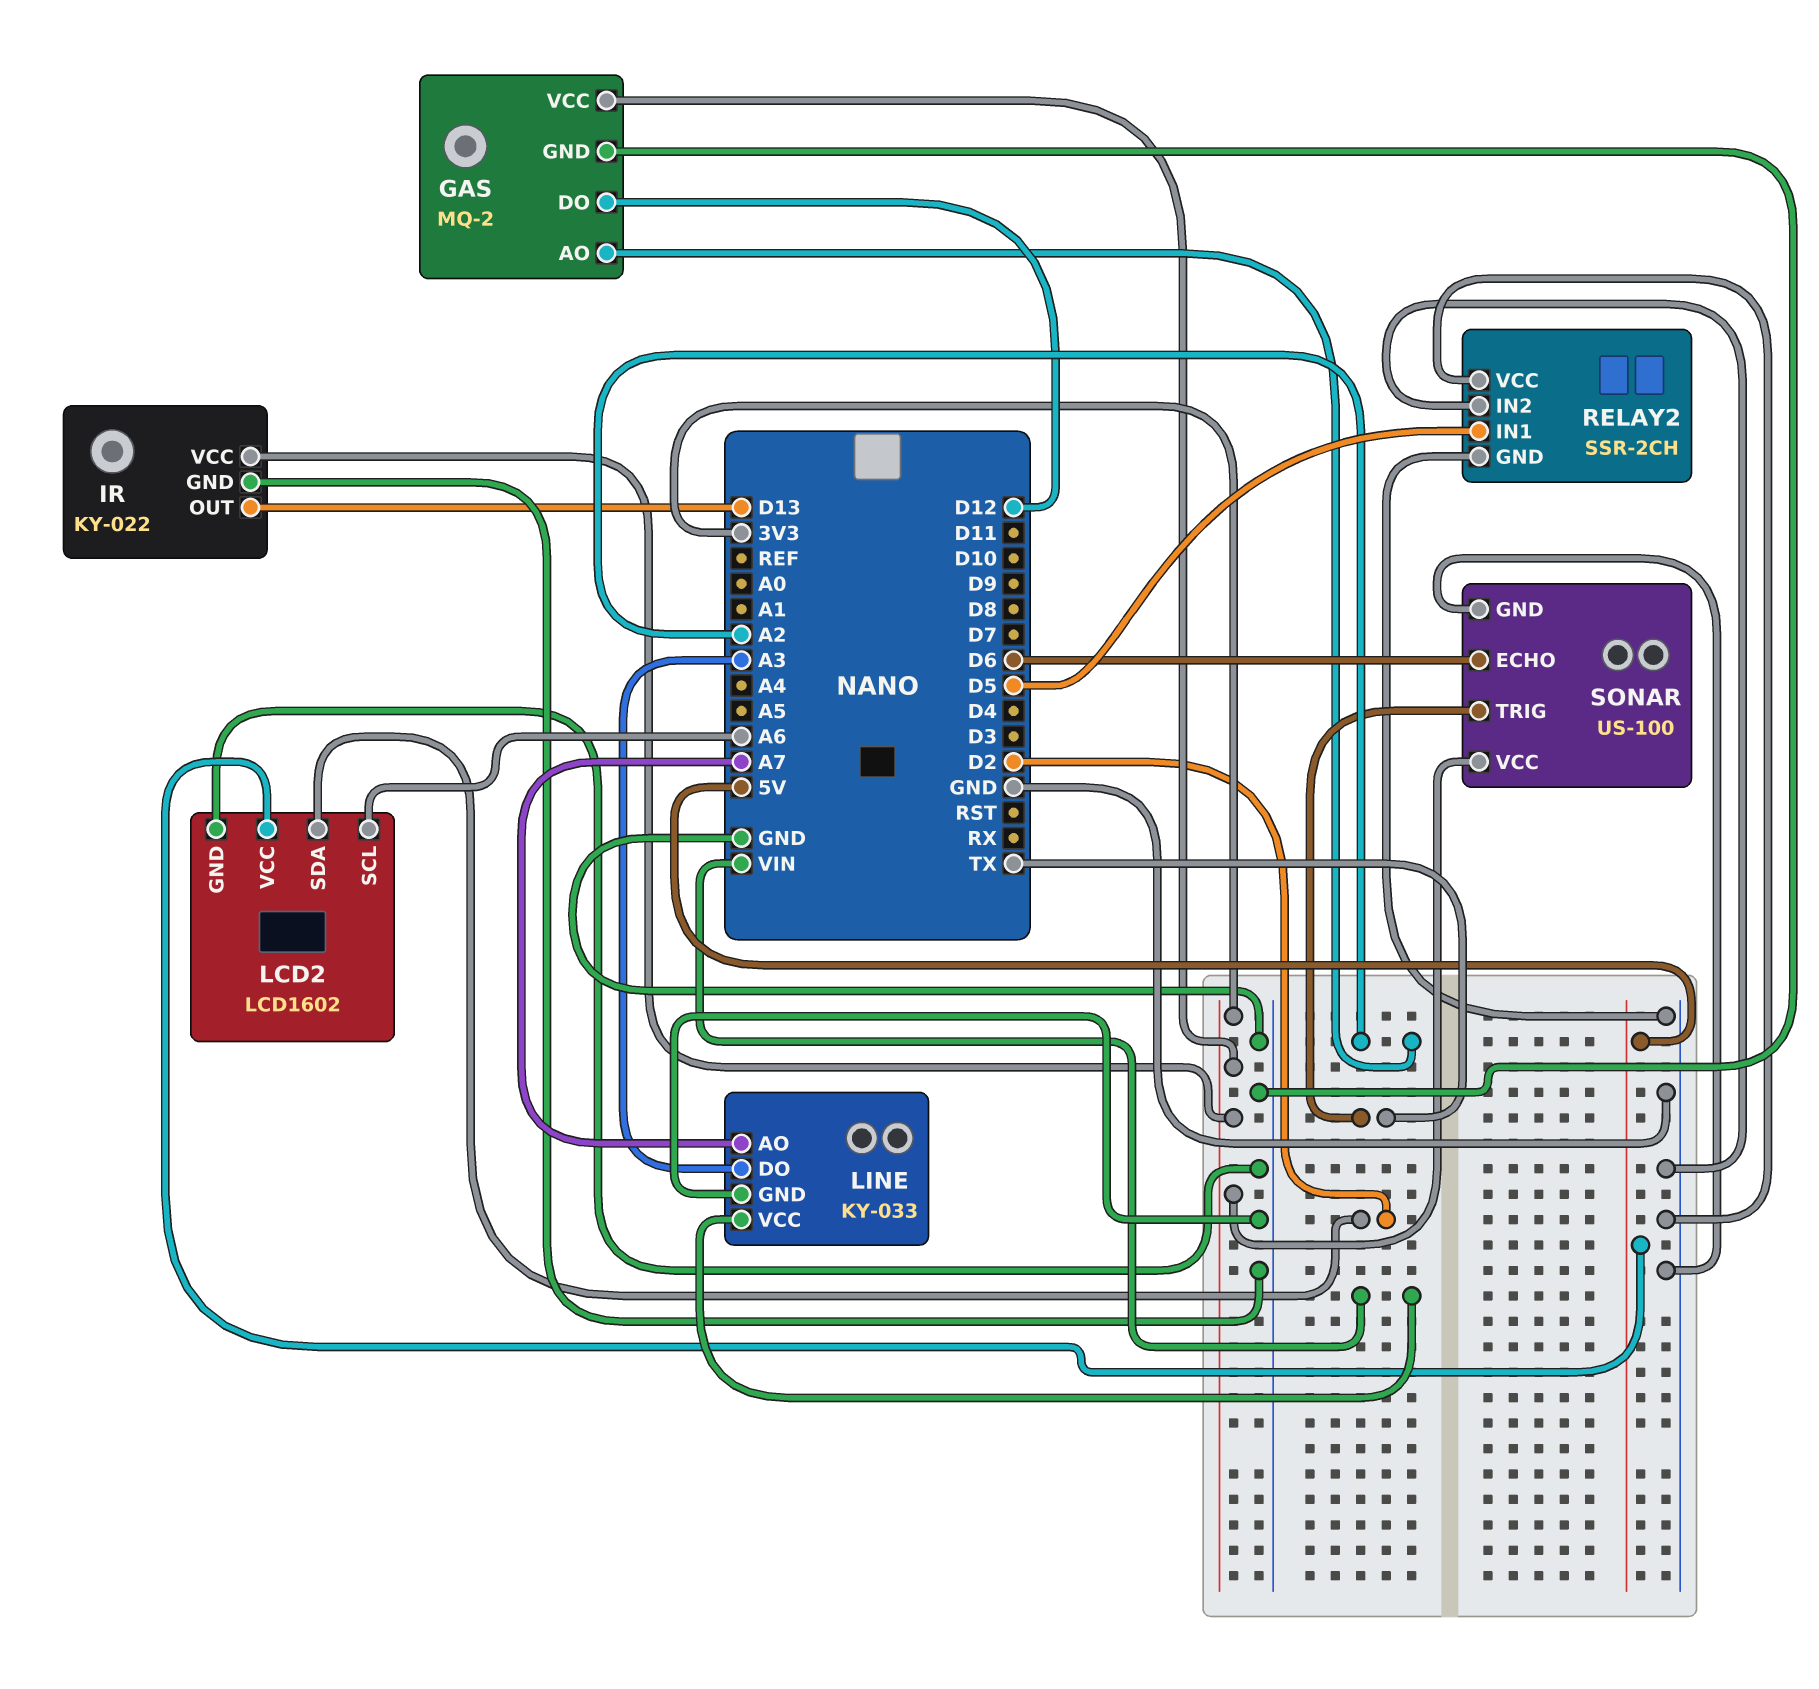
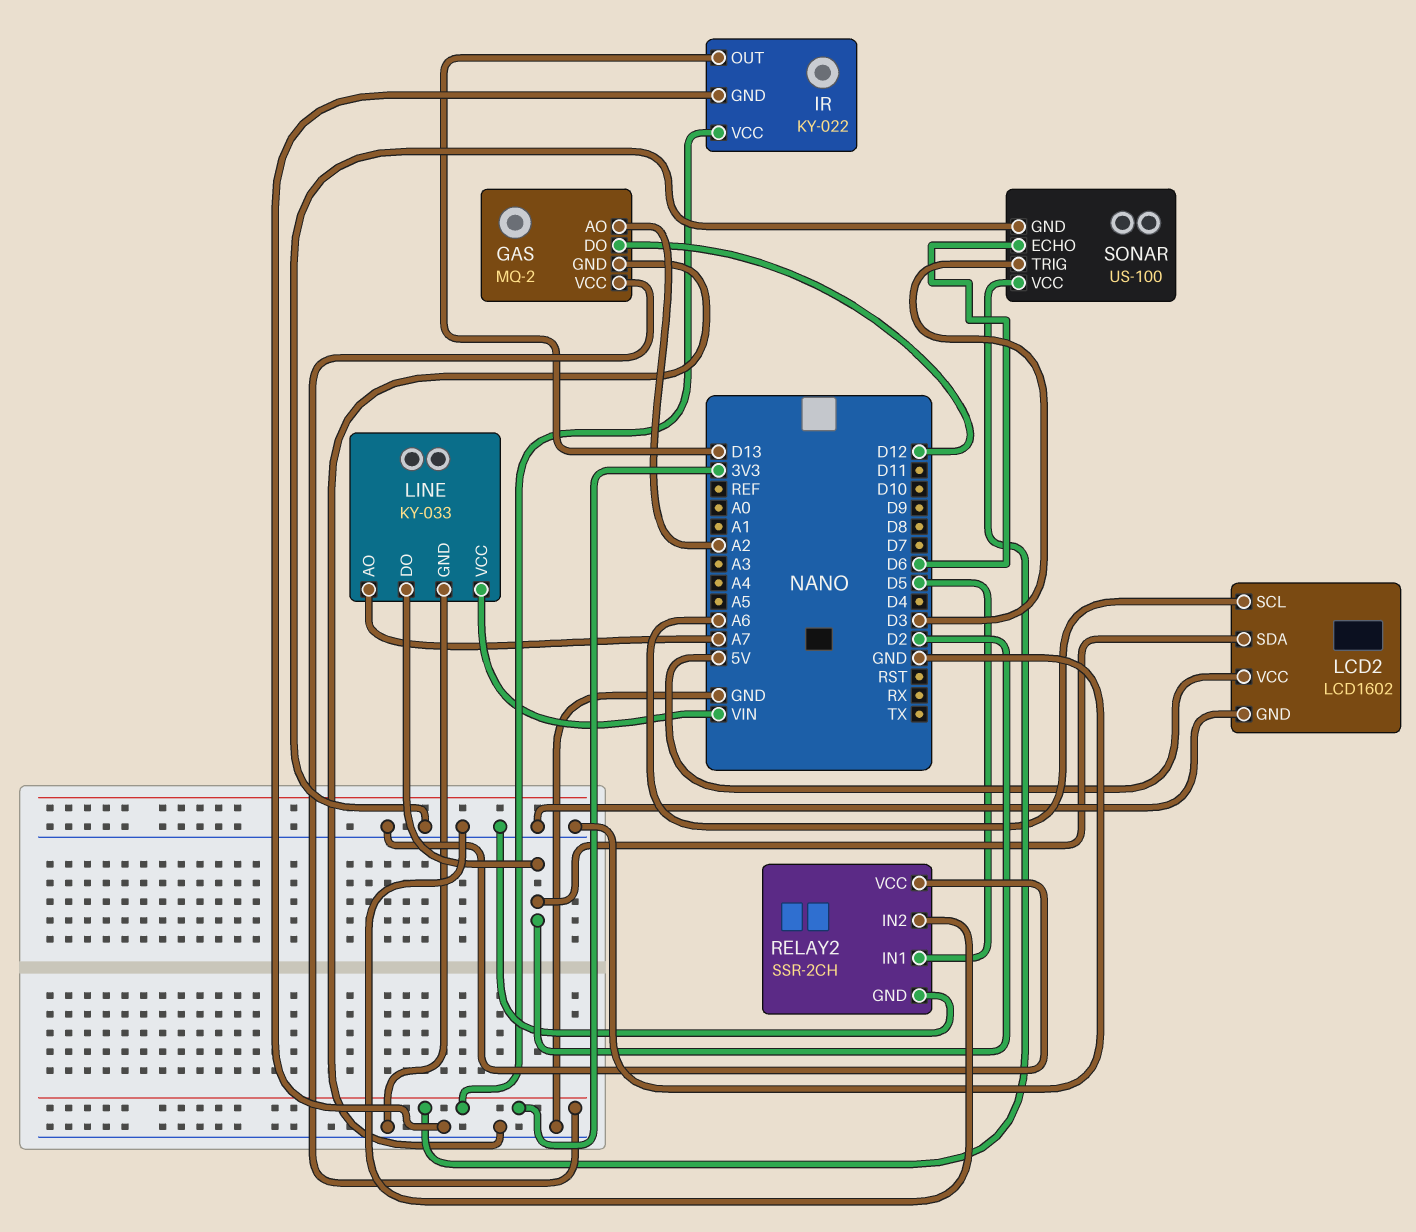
LINE pin DO: A3 -> D2
SONAR pin TRIG: TX -> D3

